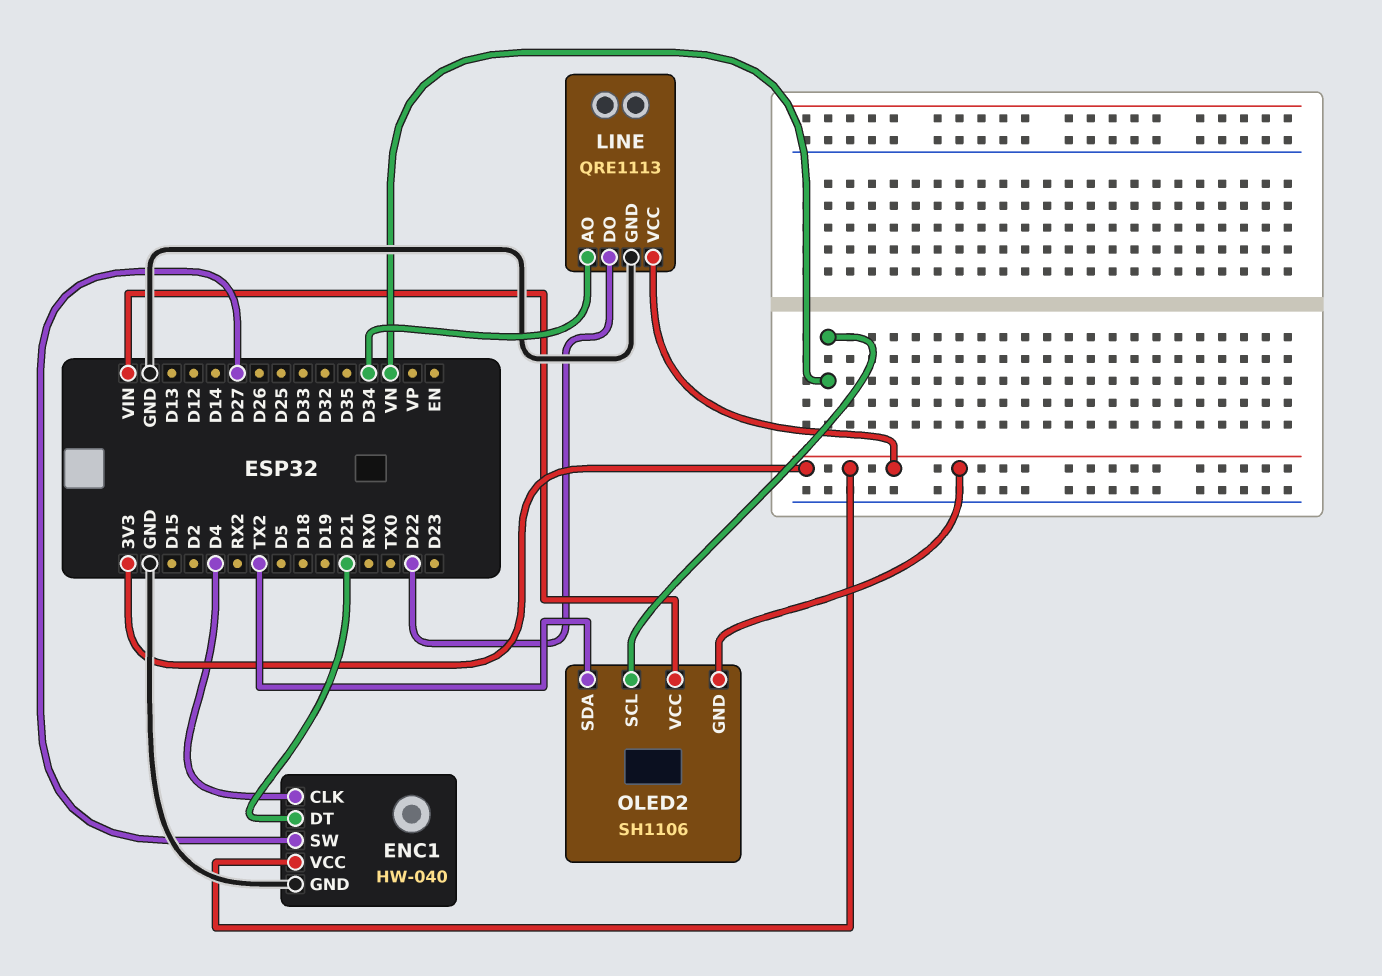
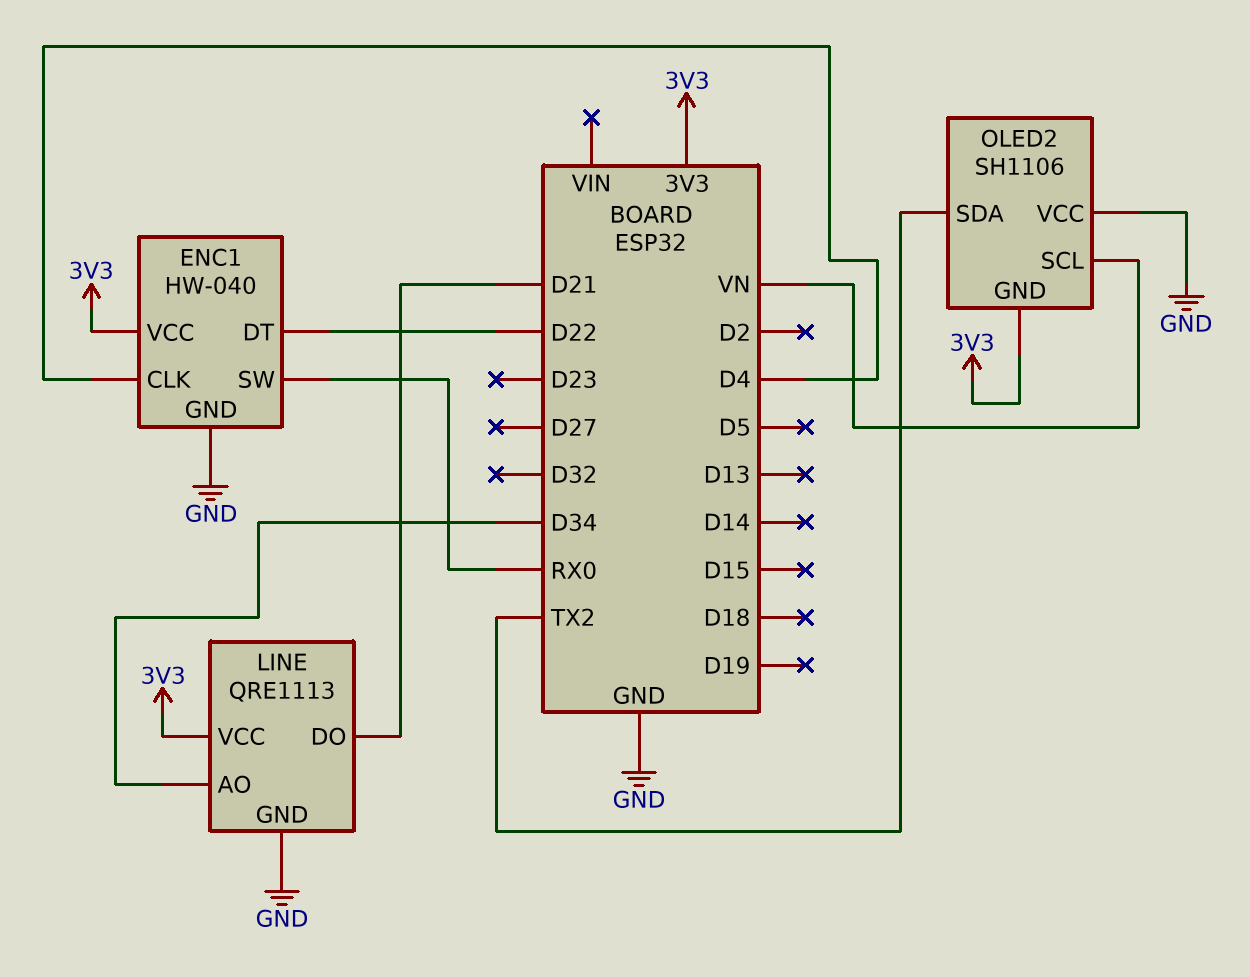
ENC1 pin DT: D21 -> D22
ENC1 pin SW: D27 -> RX0
LINE pin DO: D22 -> D21
OLED2 pin VCC: VIN -> GND

